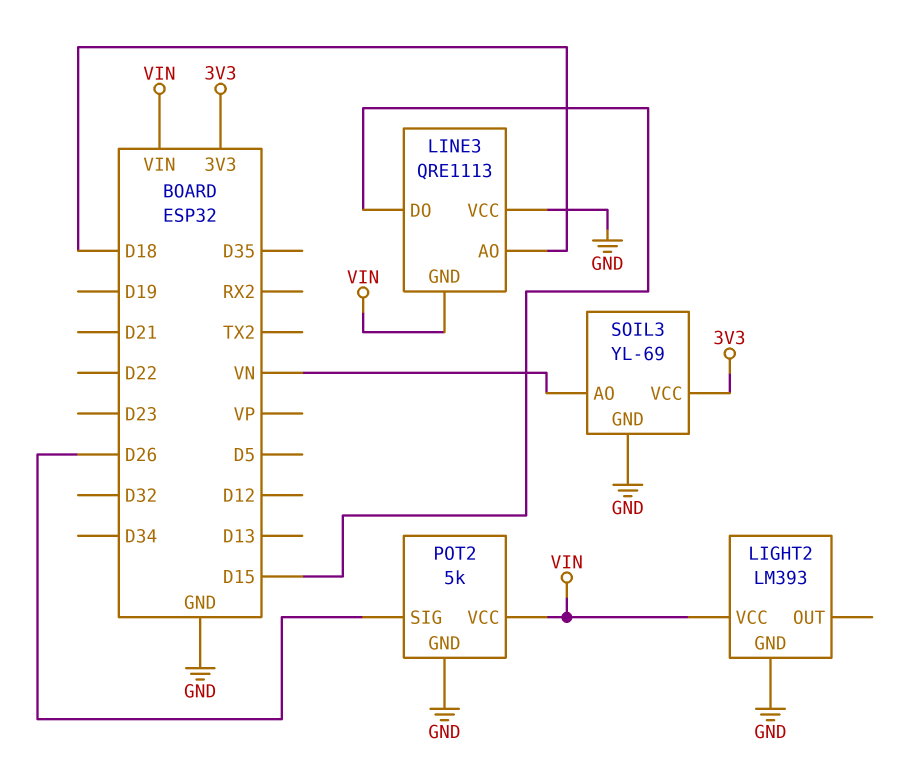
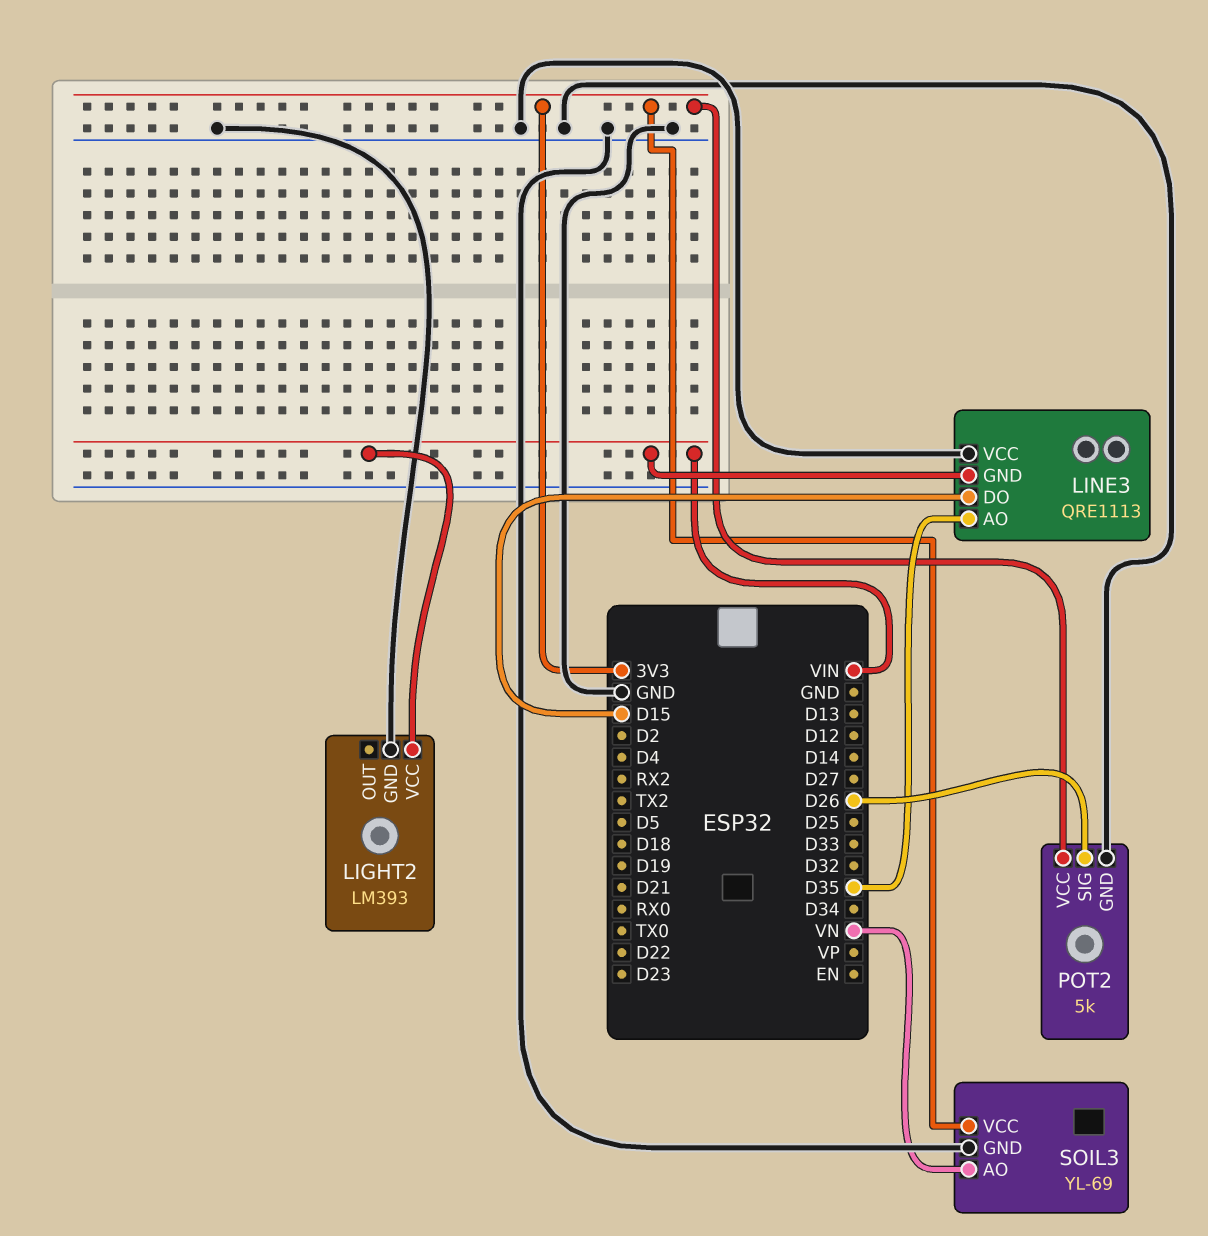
LINE3 pin AO: D18 -> D35
POT2 pin VCC: VIN -> 3V3

